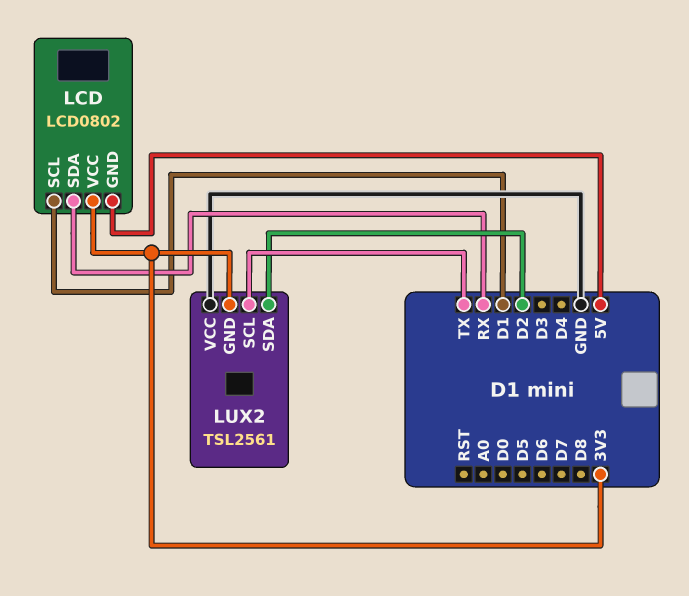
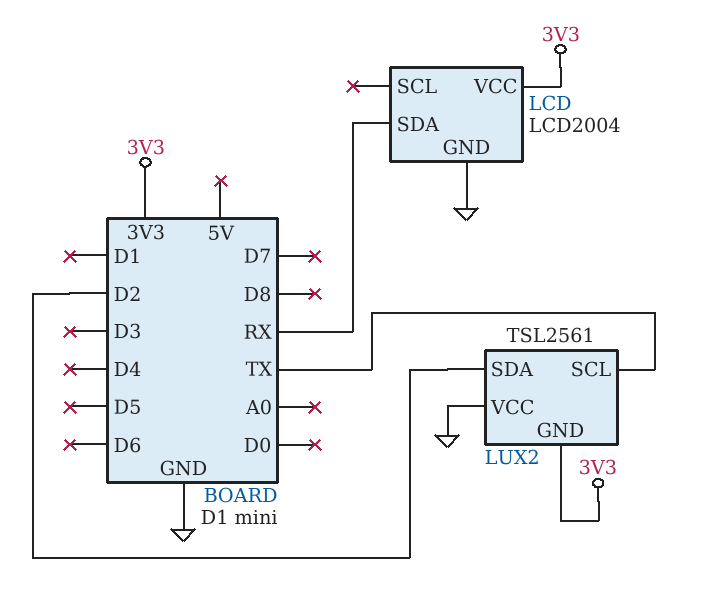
LCD: LCD0802 -> LCD2004
LCD pin GND: 5V -> GND
LCD pin SCL: D1 -> none

